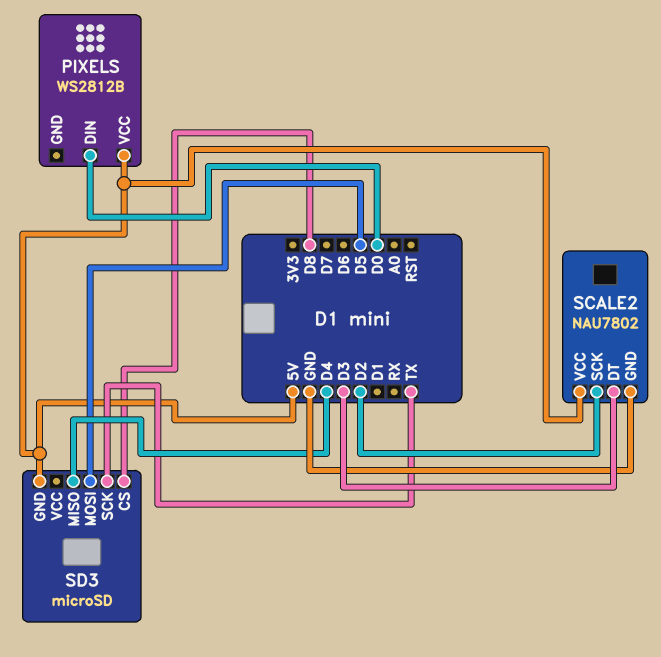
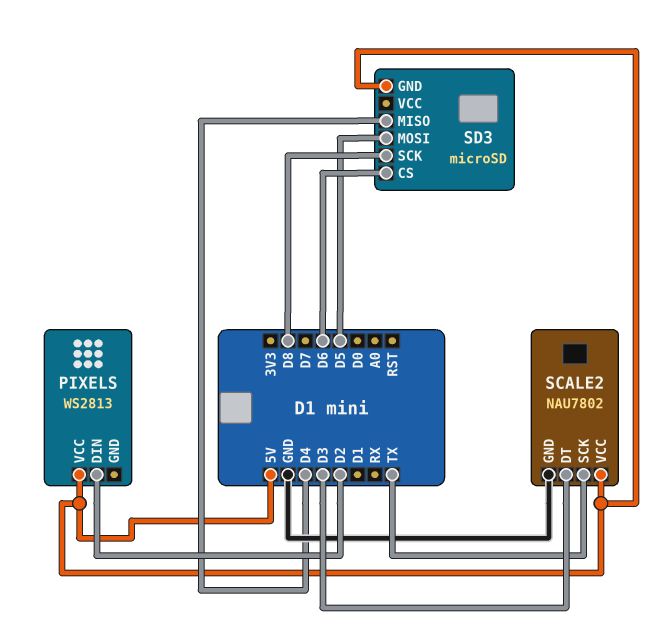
PIXELS: WS2812B -> WS2813
PIXELS pin DIN: D0 -> D2
SCALE2 pin SCK: D2 -> TX
SD3 pin CS: D8 -> D6
SD3 pin SCK: TX -> D8

